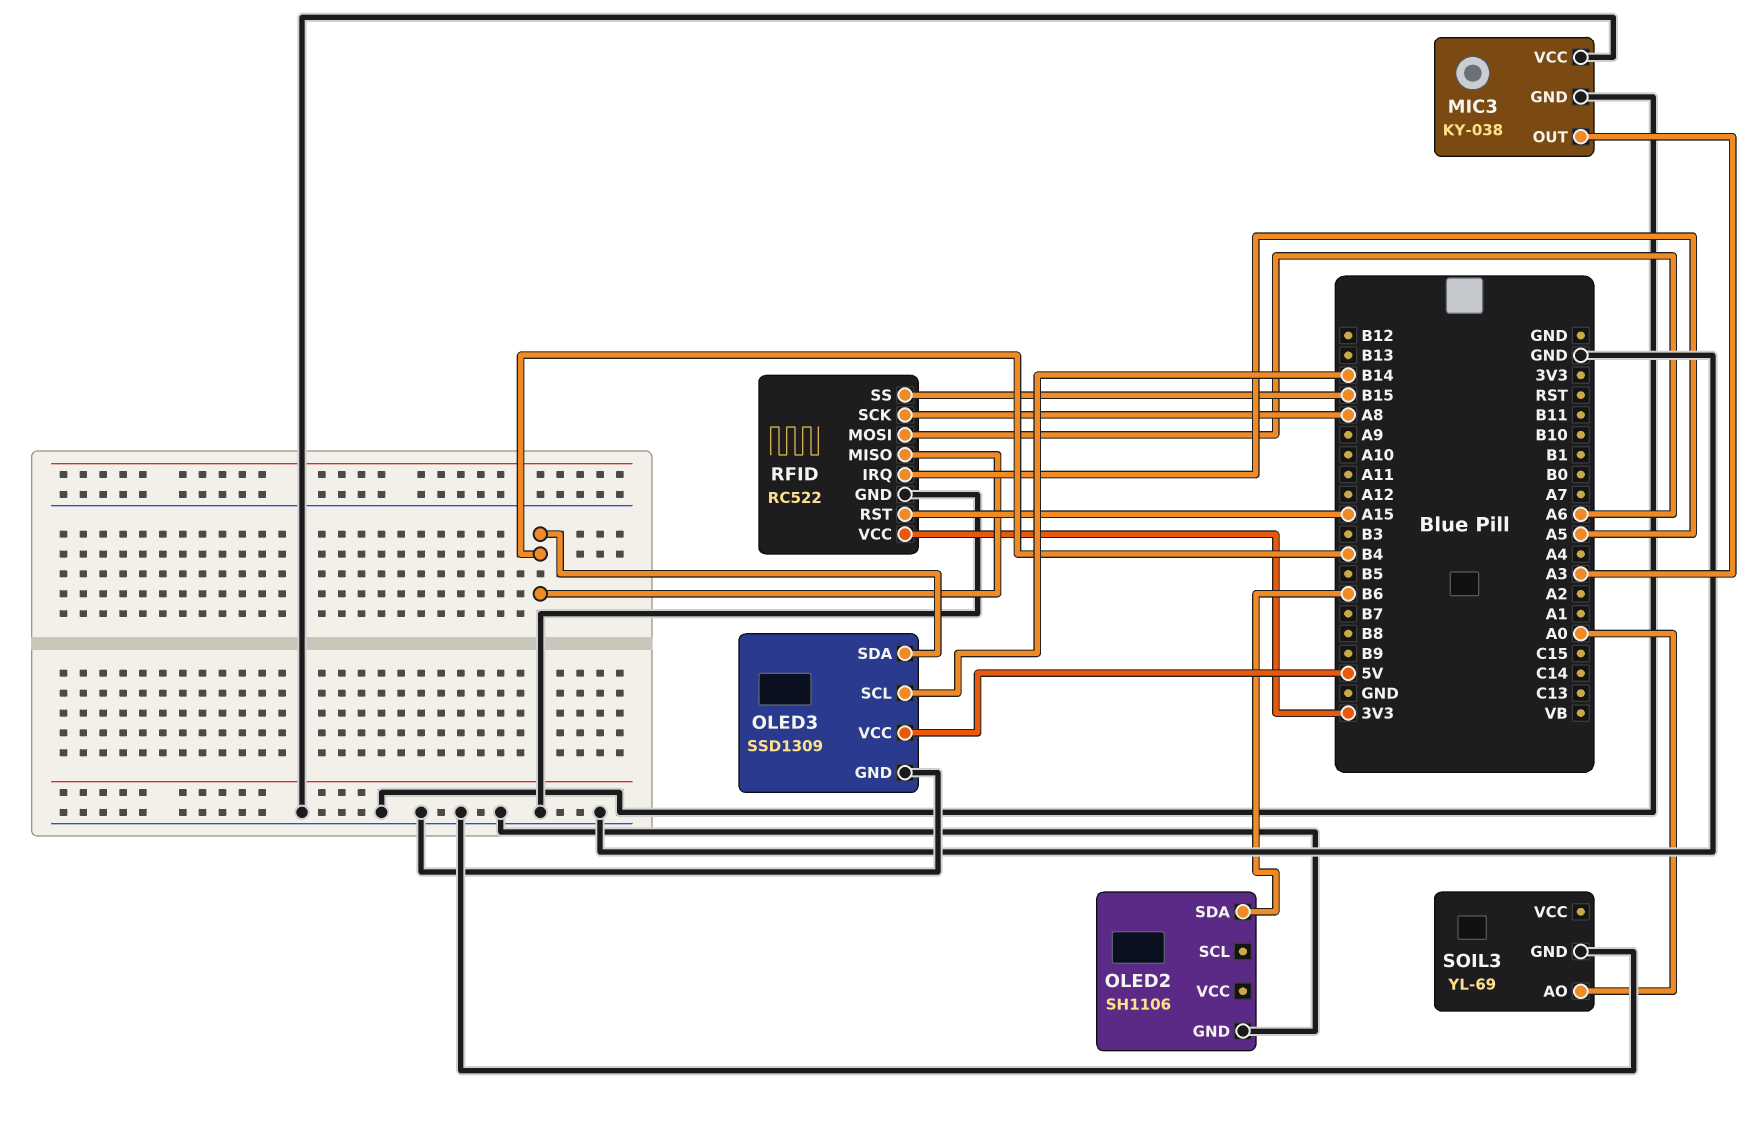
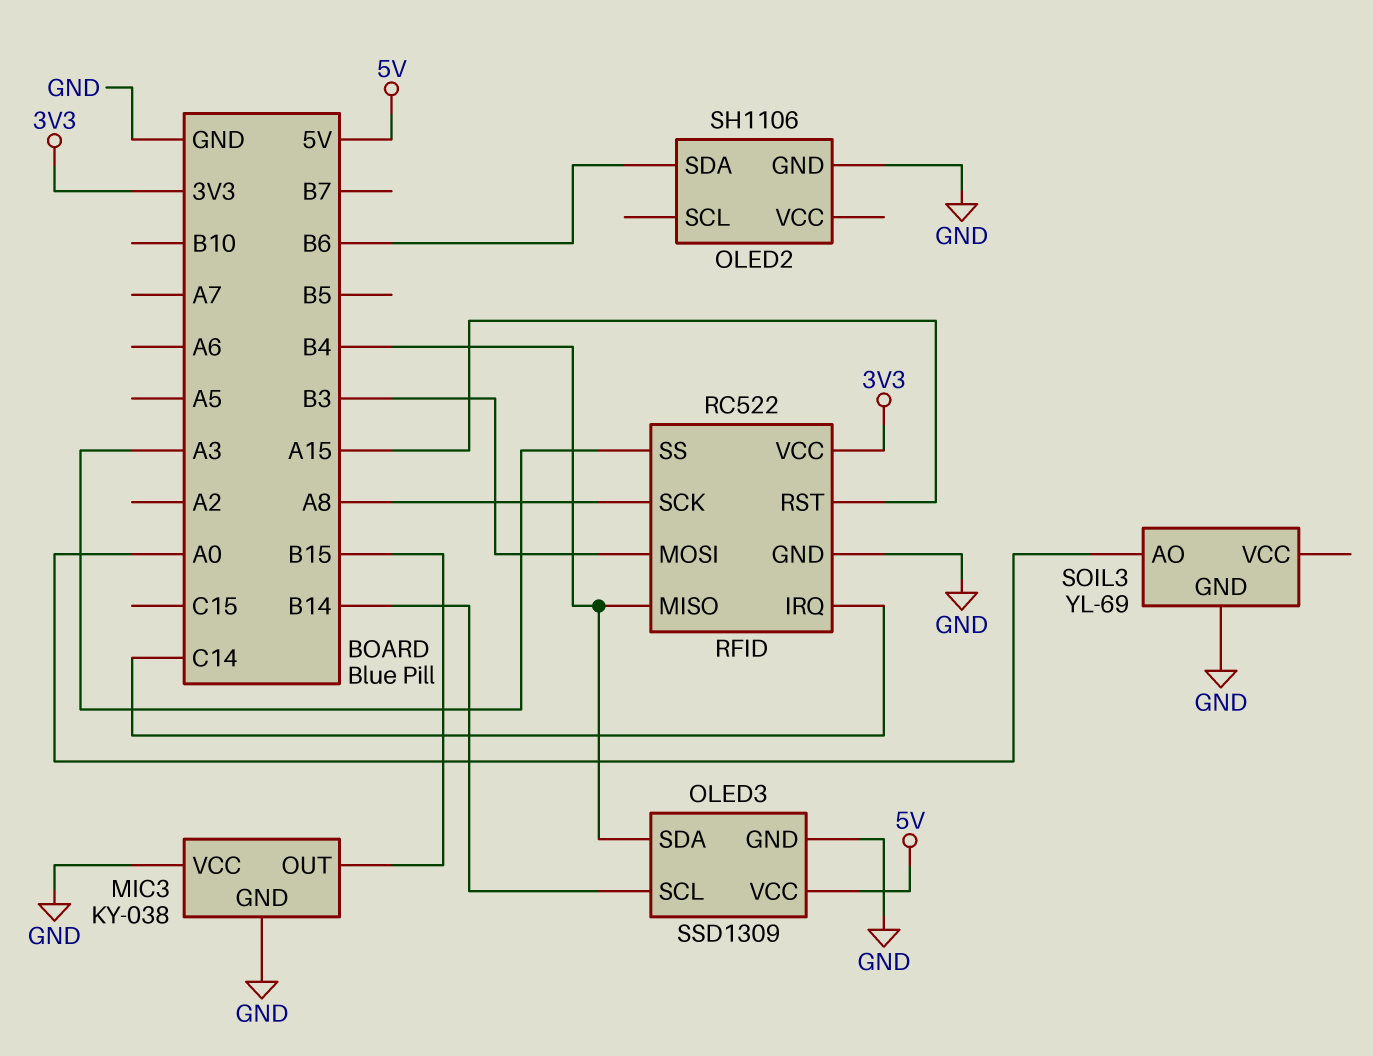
MIC3 pin OUT: A3 -> B15
RFID pin IRQ: A5 -> C14
RFID pin MOSI: A6 -> B3
RFID pin SS: B15 -> A3

